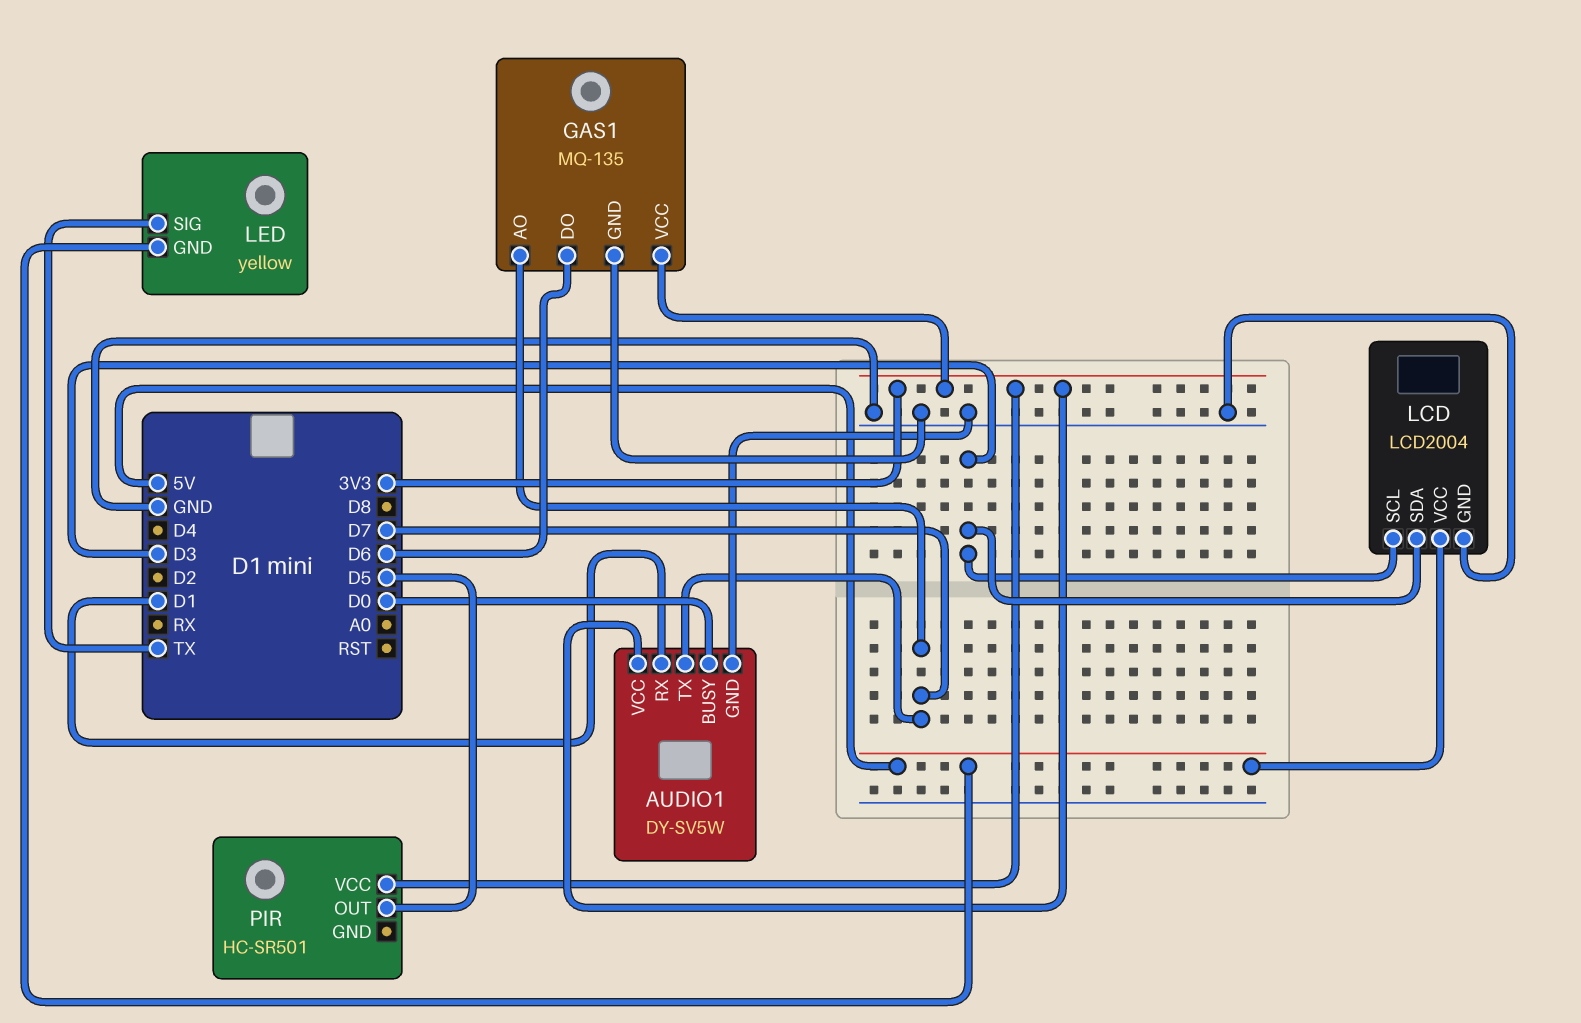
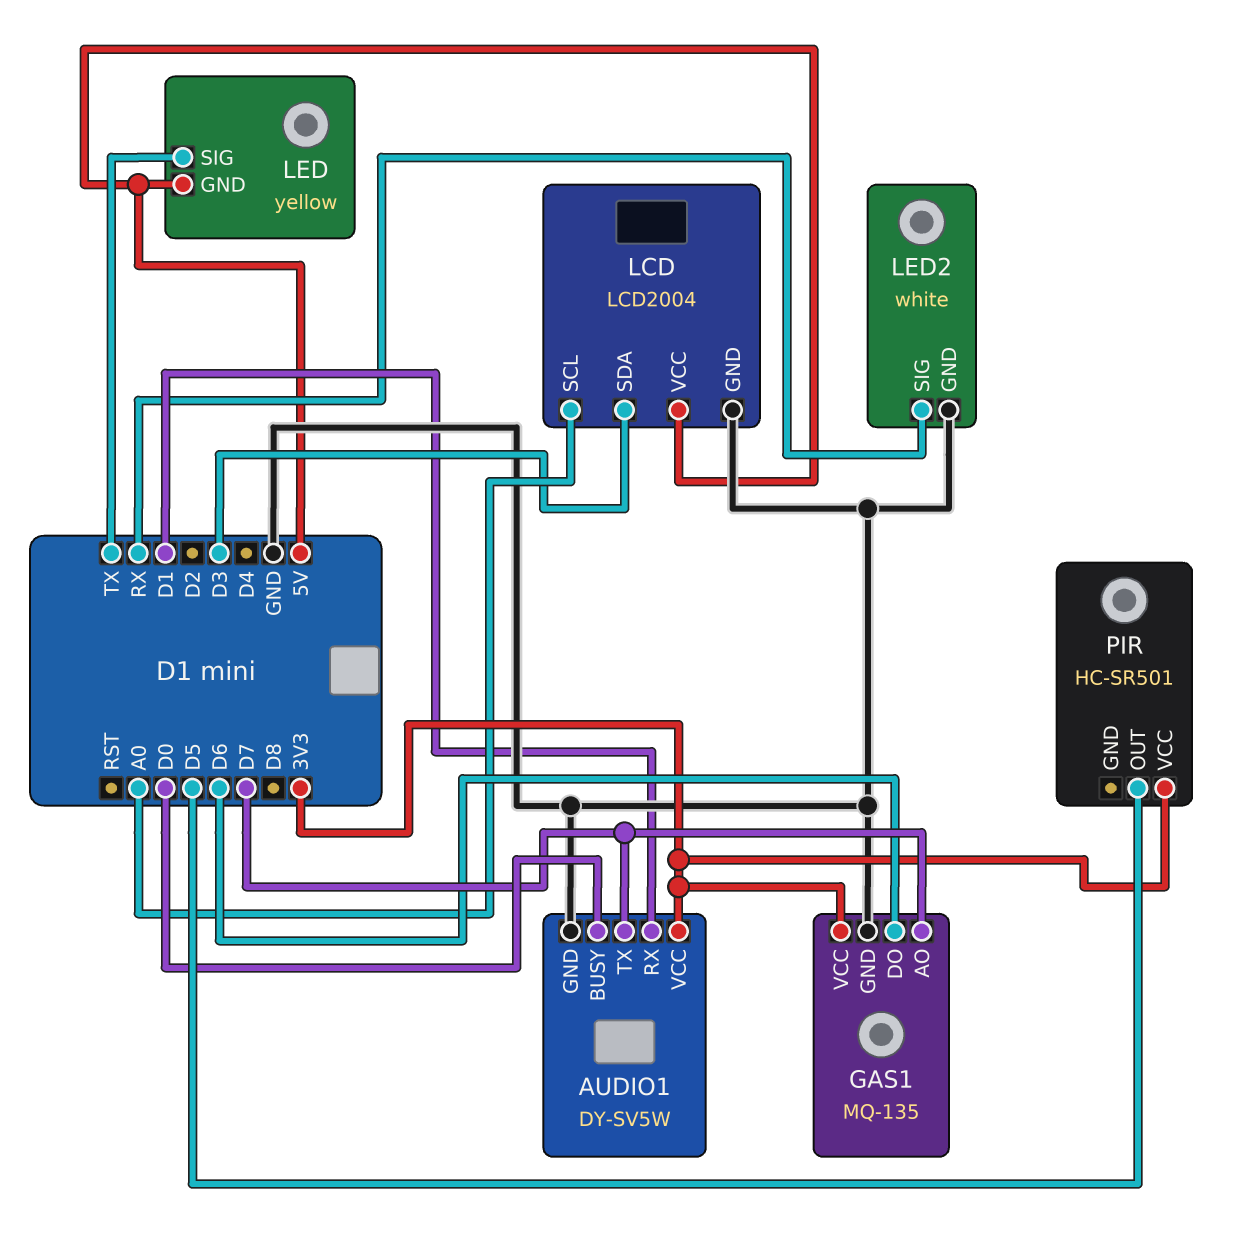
LCD pin SCL: D3 -> A0
LED2: none -> white
LED2 pin GND: none -> GND
LED2 pin SIG: none -> RX

